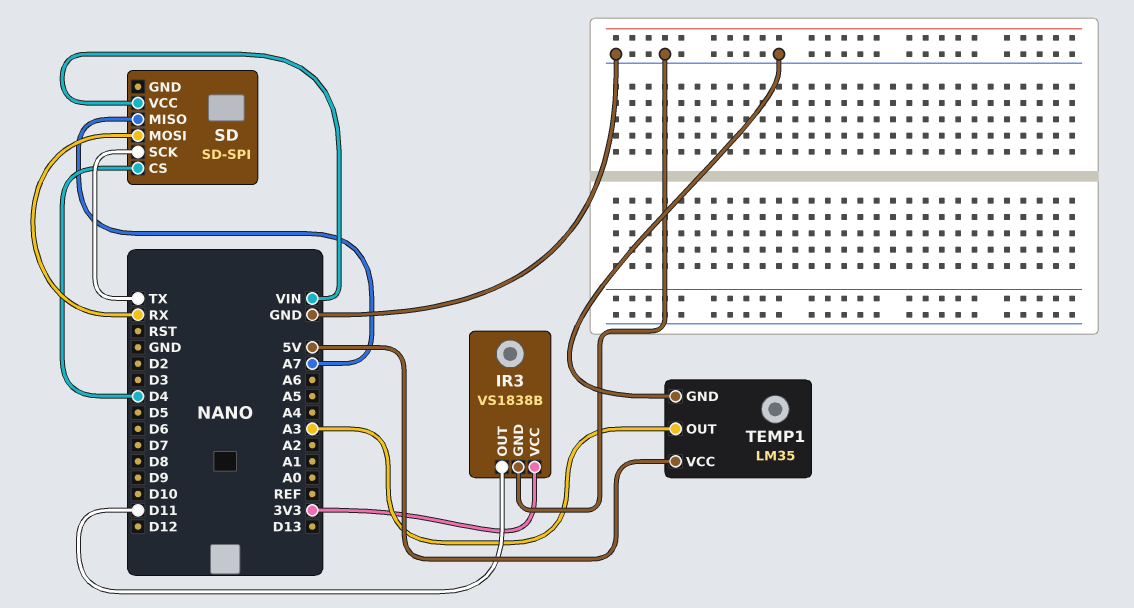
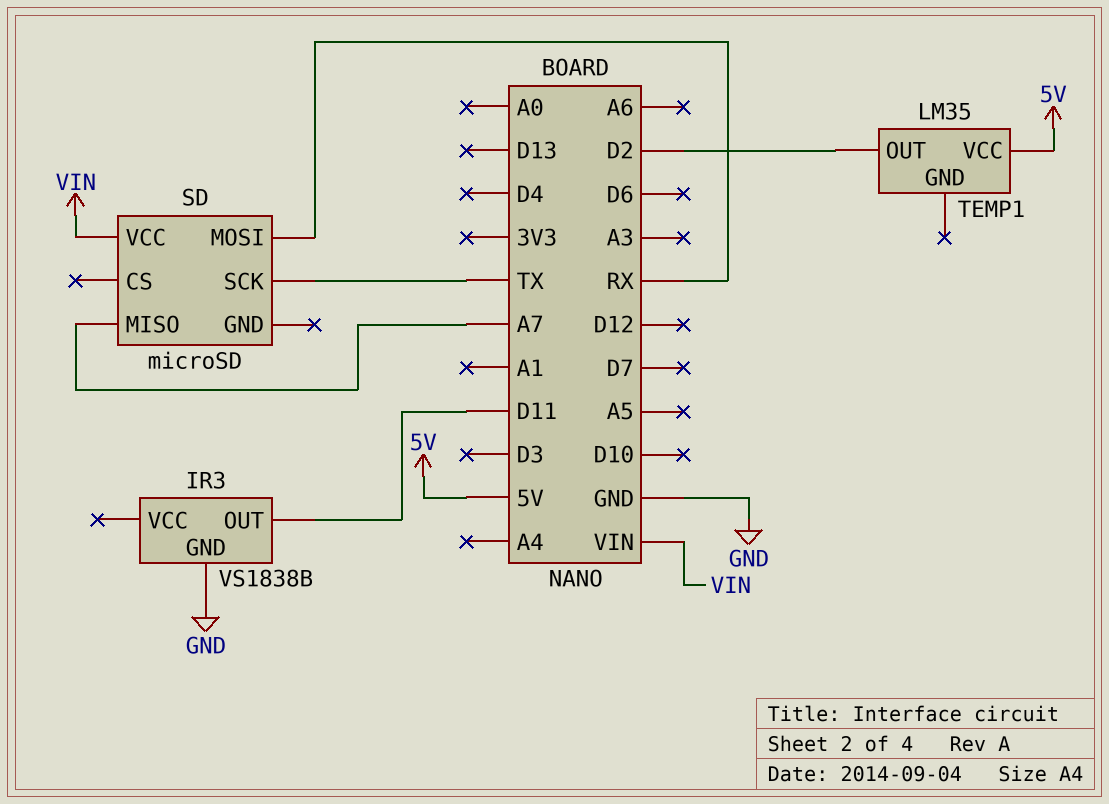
IR3 pin VCC: 3V3 -> none
SD: SD-SPI -> microSD
SD pin CS: D4 -> none
TEMP1 pin GND: GND -> none
TEMP1 pin OUT: A3 -> D2

